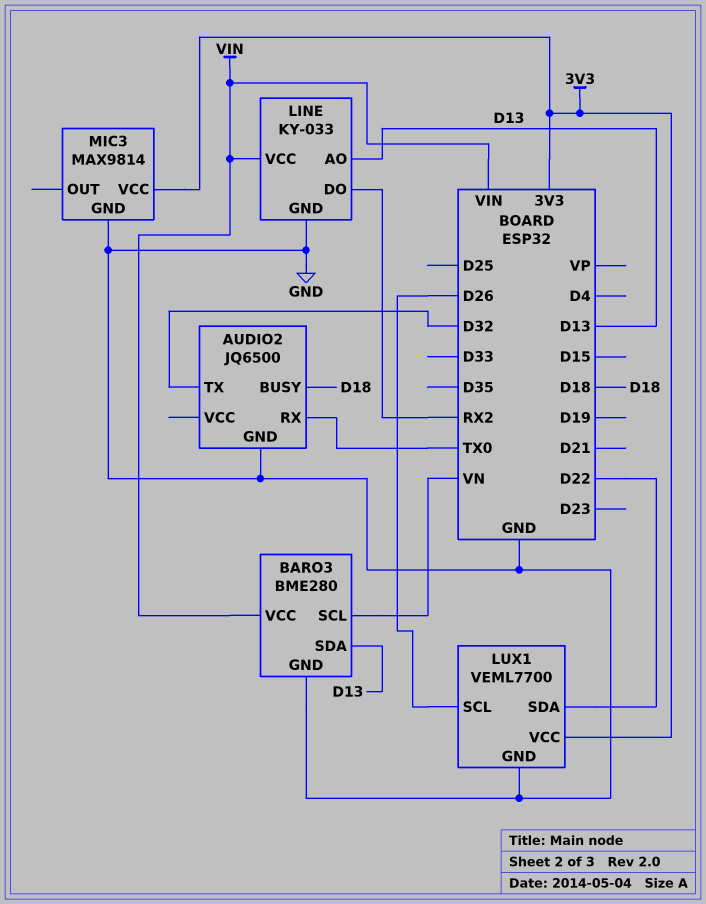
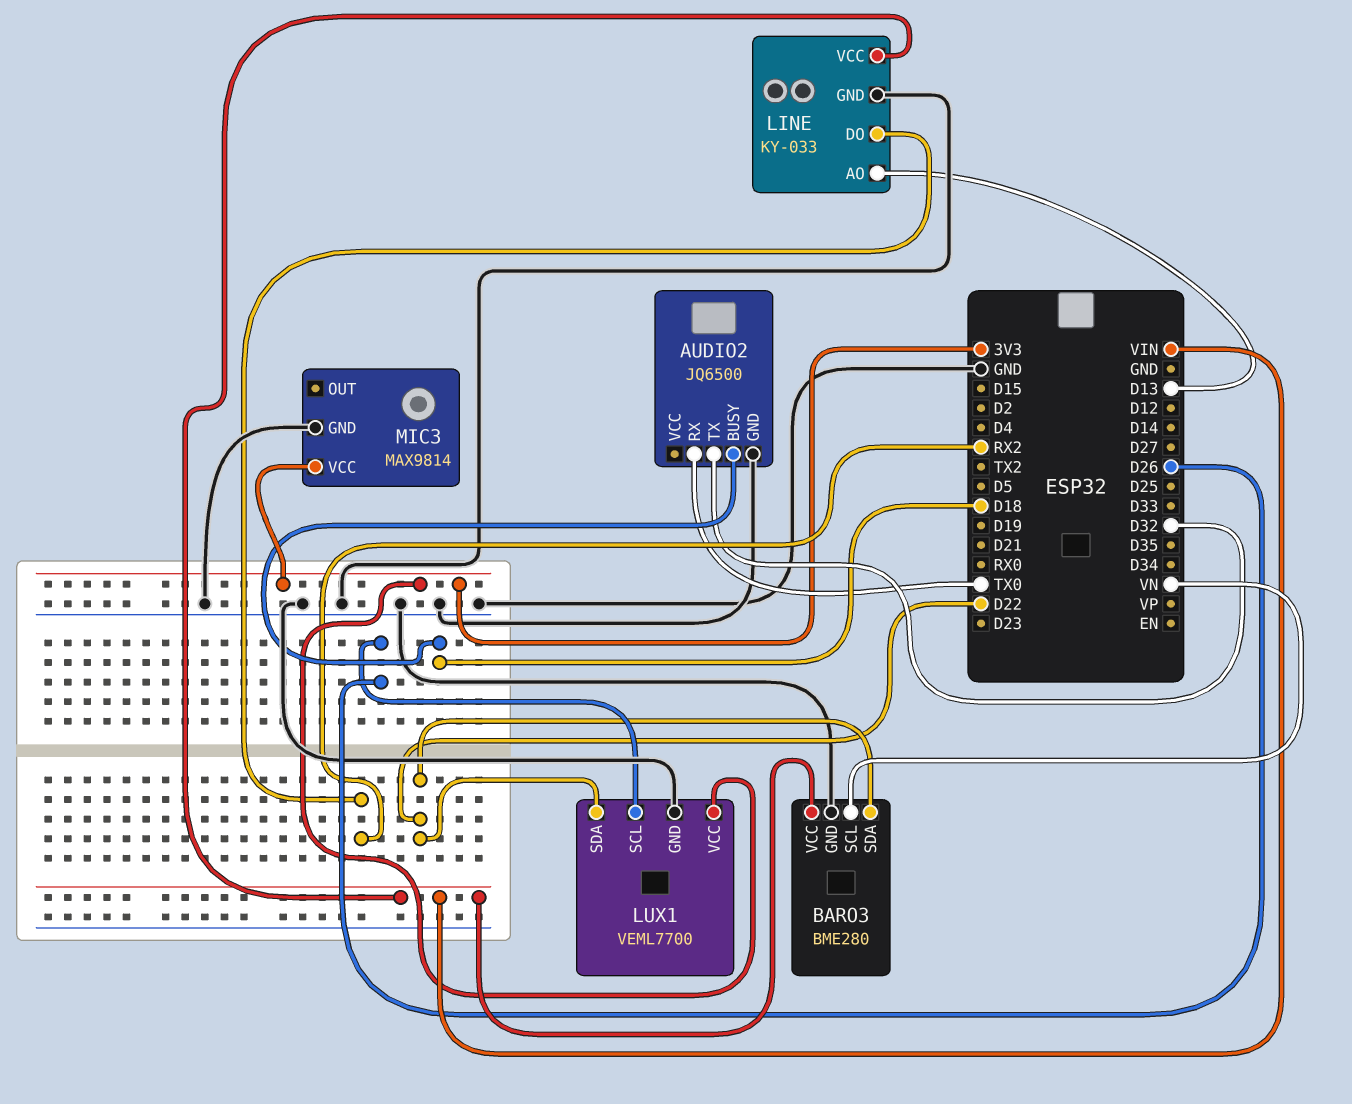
BARO3 pin SDA: D13 -> D22

